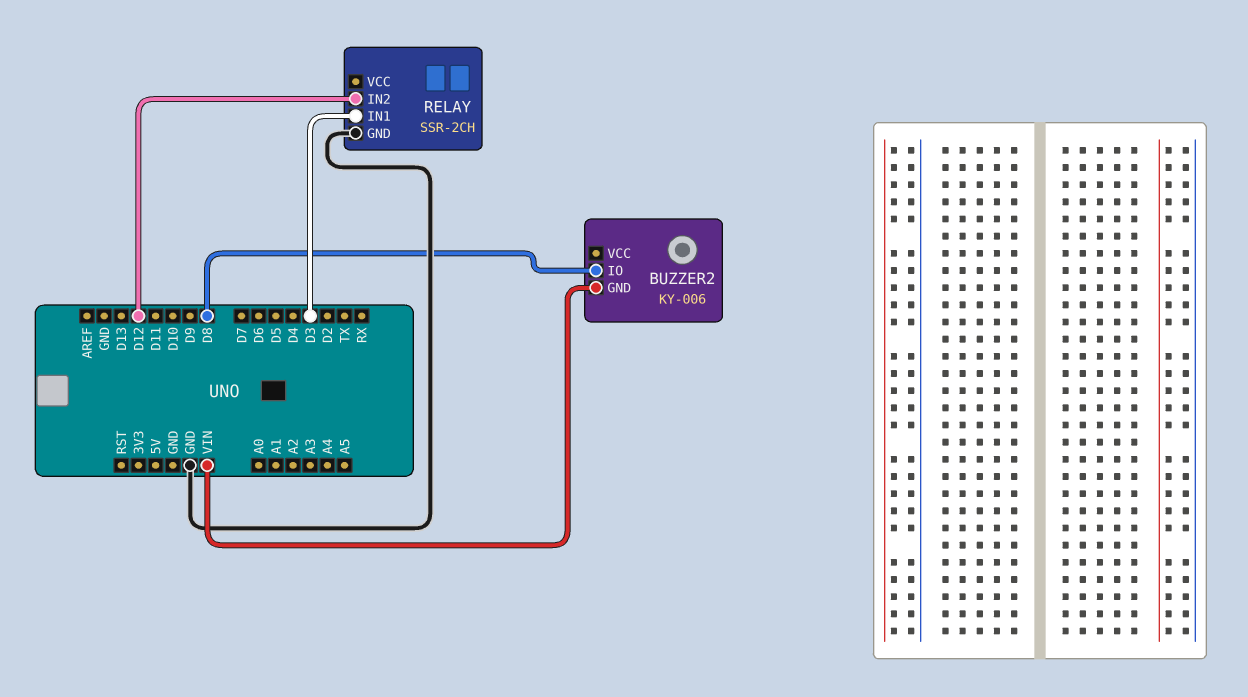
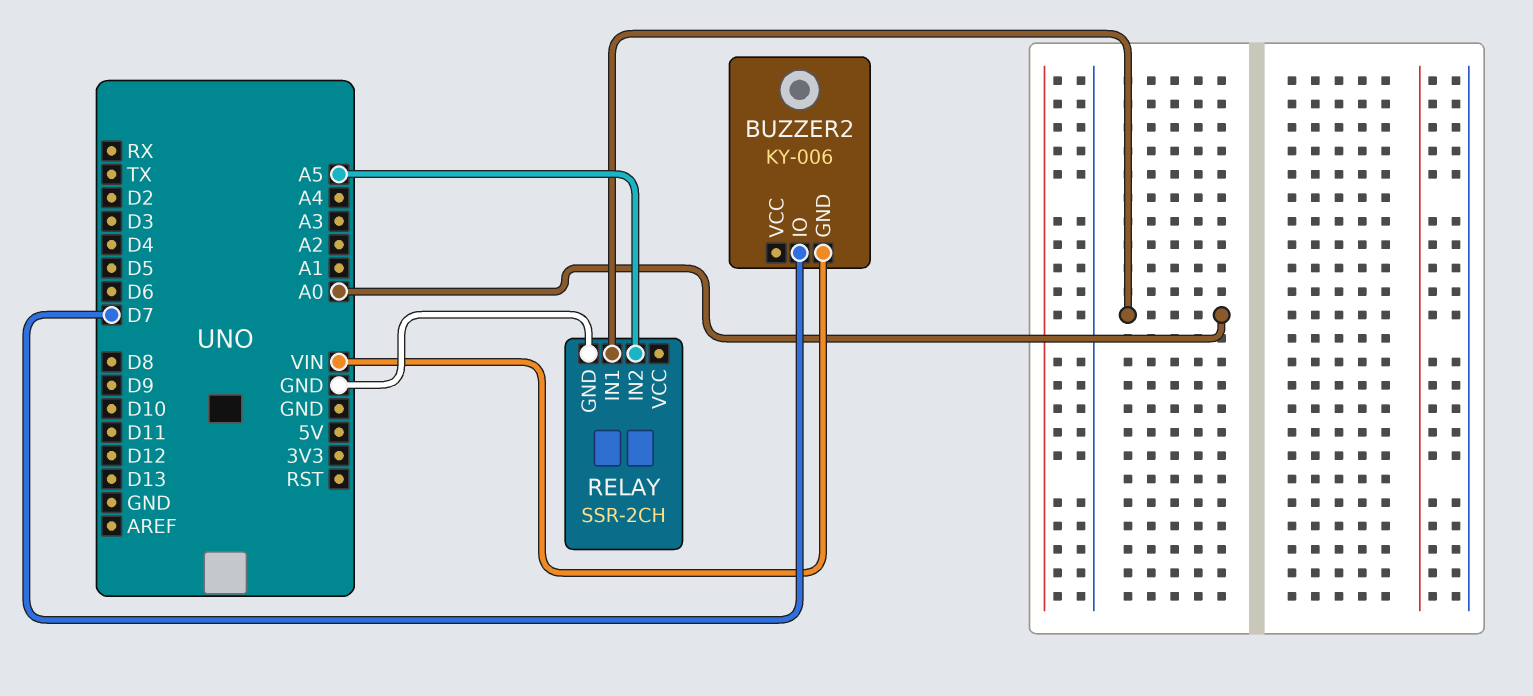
BUZZER2 pin IO: D8 -> D7
RELAY pin IN1: D3 -> A0
RELAY pin IN2: D12 -> A5

